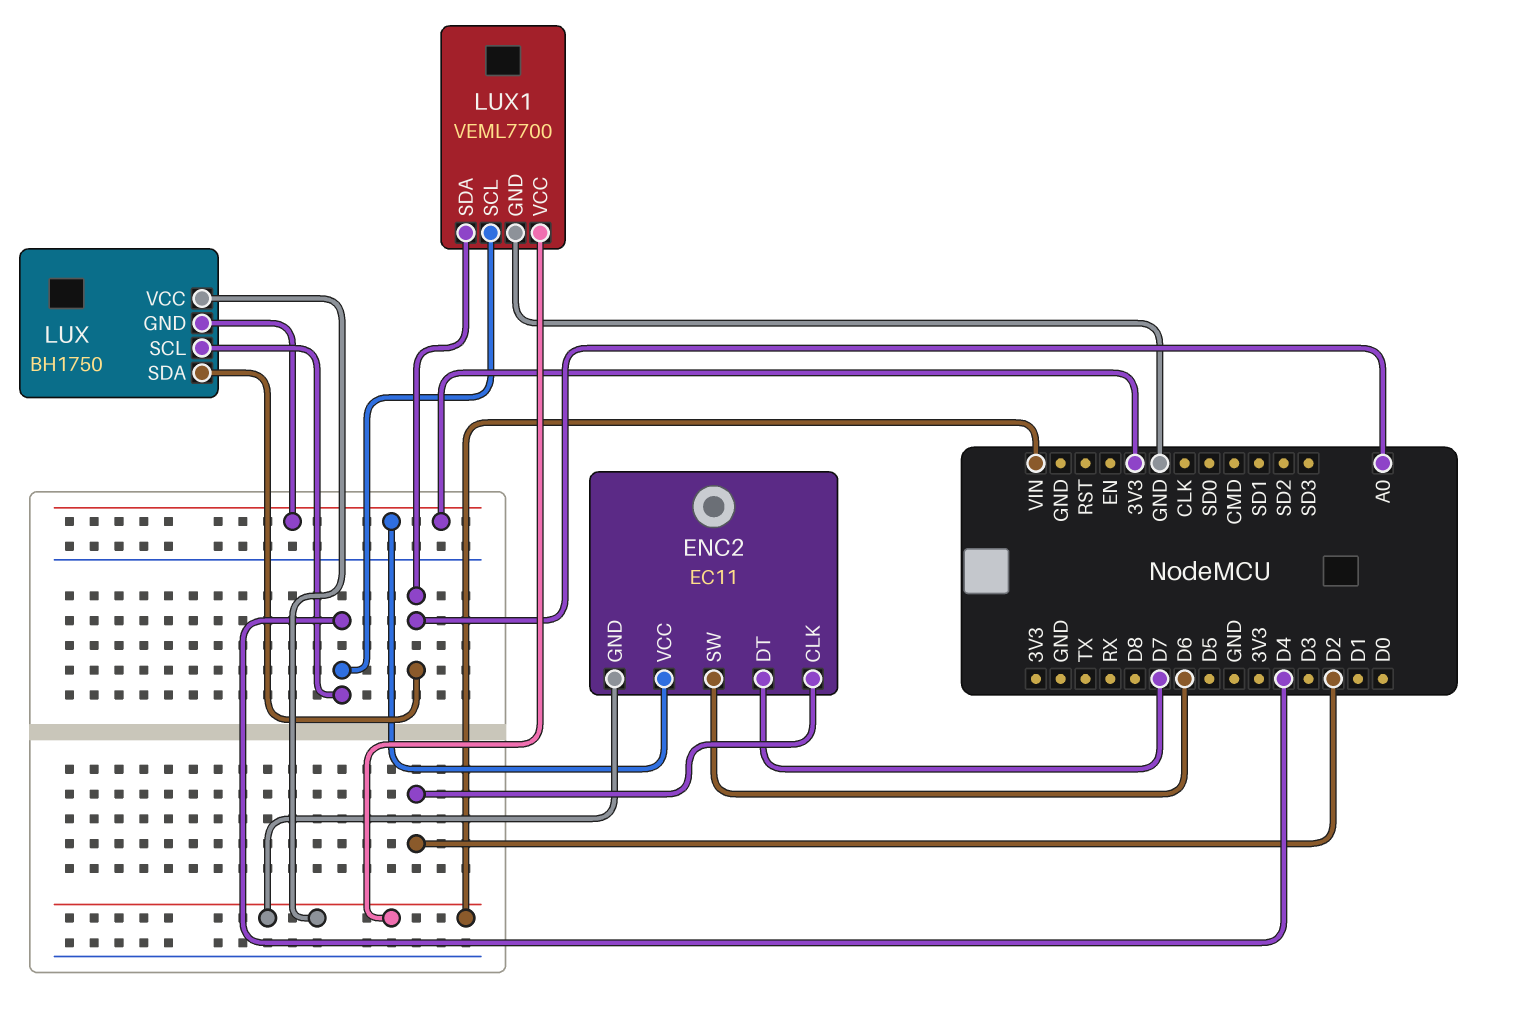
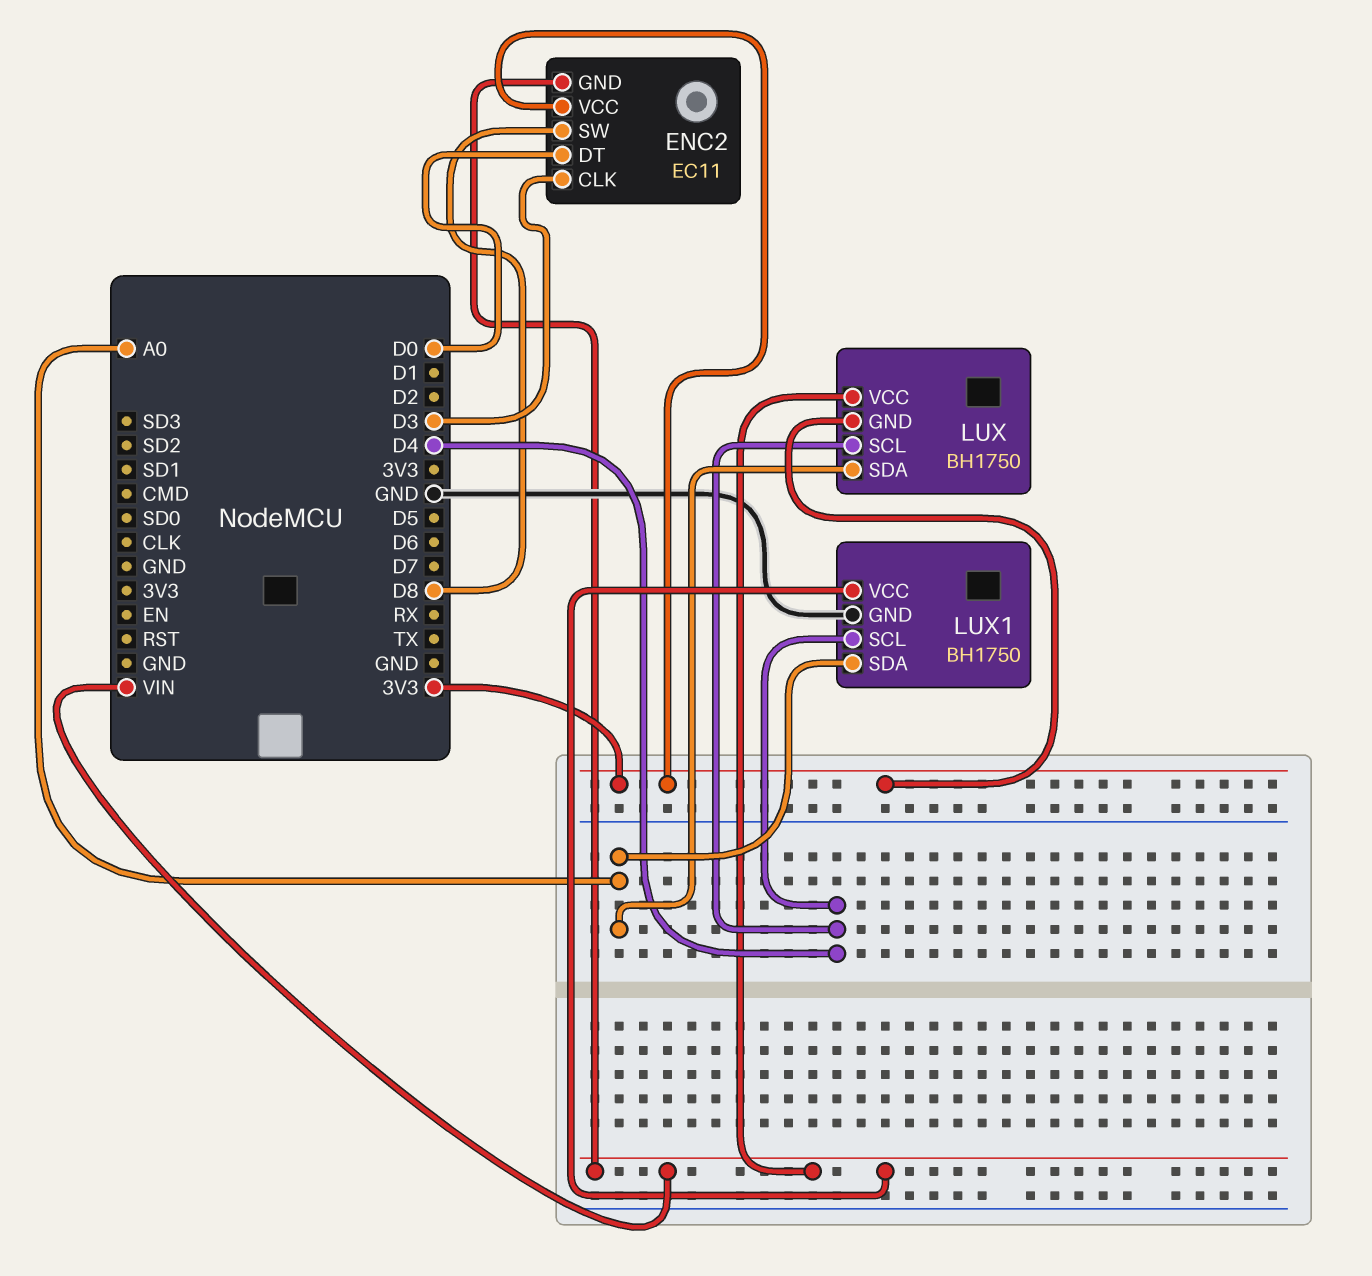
ENC2 pin CLK: D2 -> D3
ENC2 pin DT: D7 -> D0
ENC2 pin SW: D6 -> D8
LUX1: VEML7700 -> BH1750

